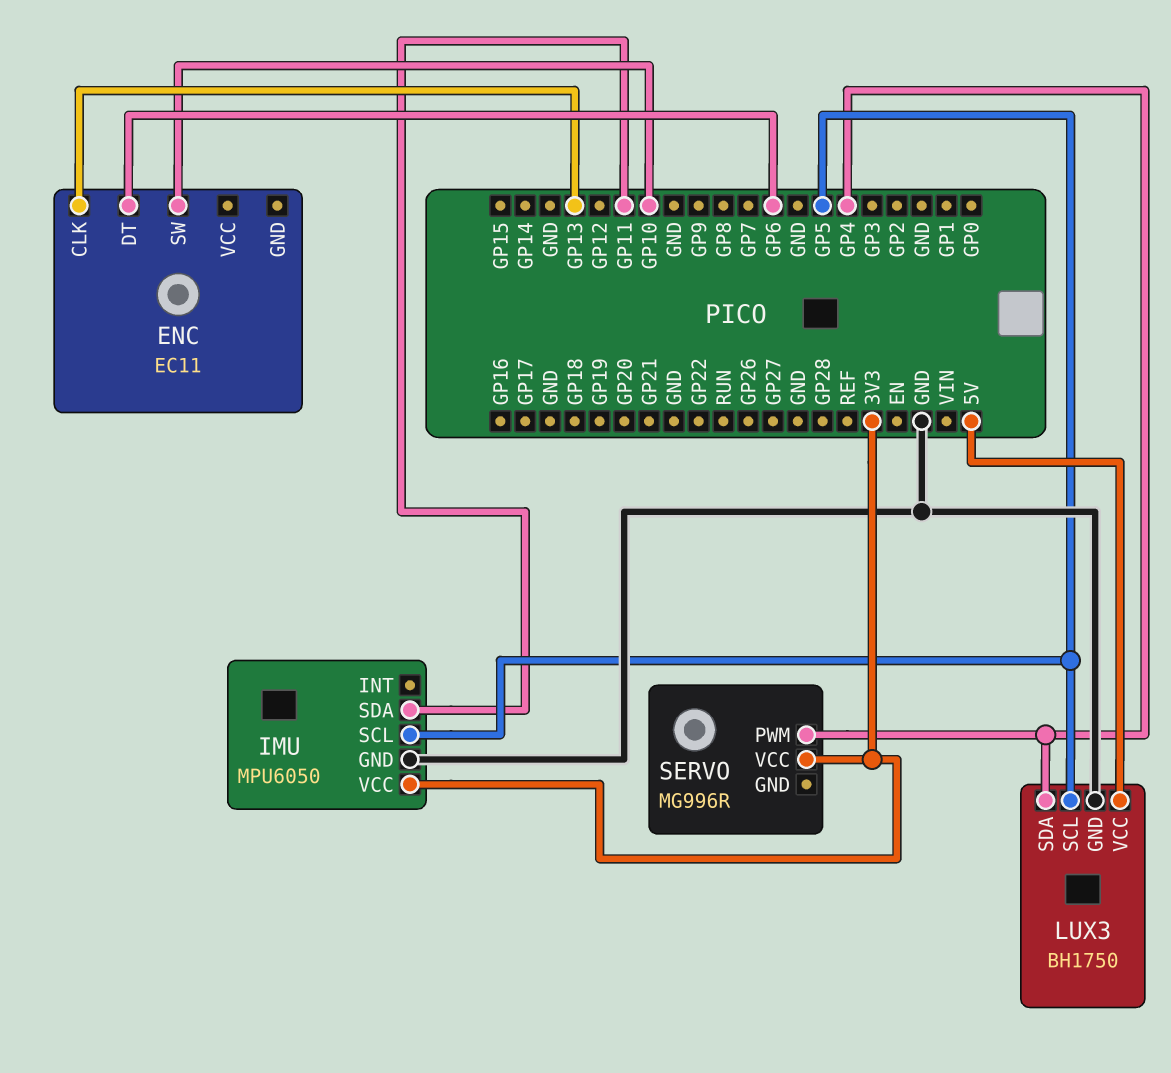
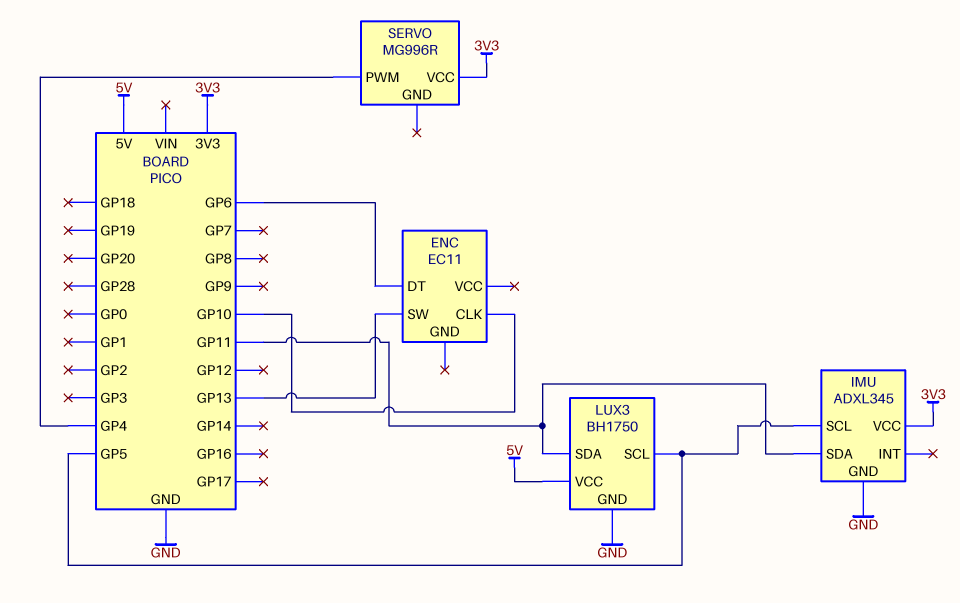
ENC pin CLK: GP13 -> GP10
ENC pin SW: GP10 -> GP13
IMU: MPU6050 -> ADXL345
LUX3 pin SDA: GP4 -> GP11

